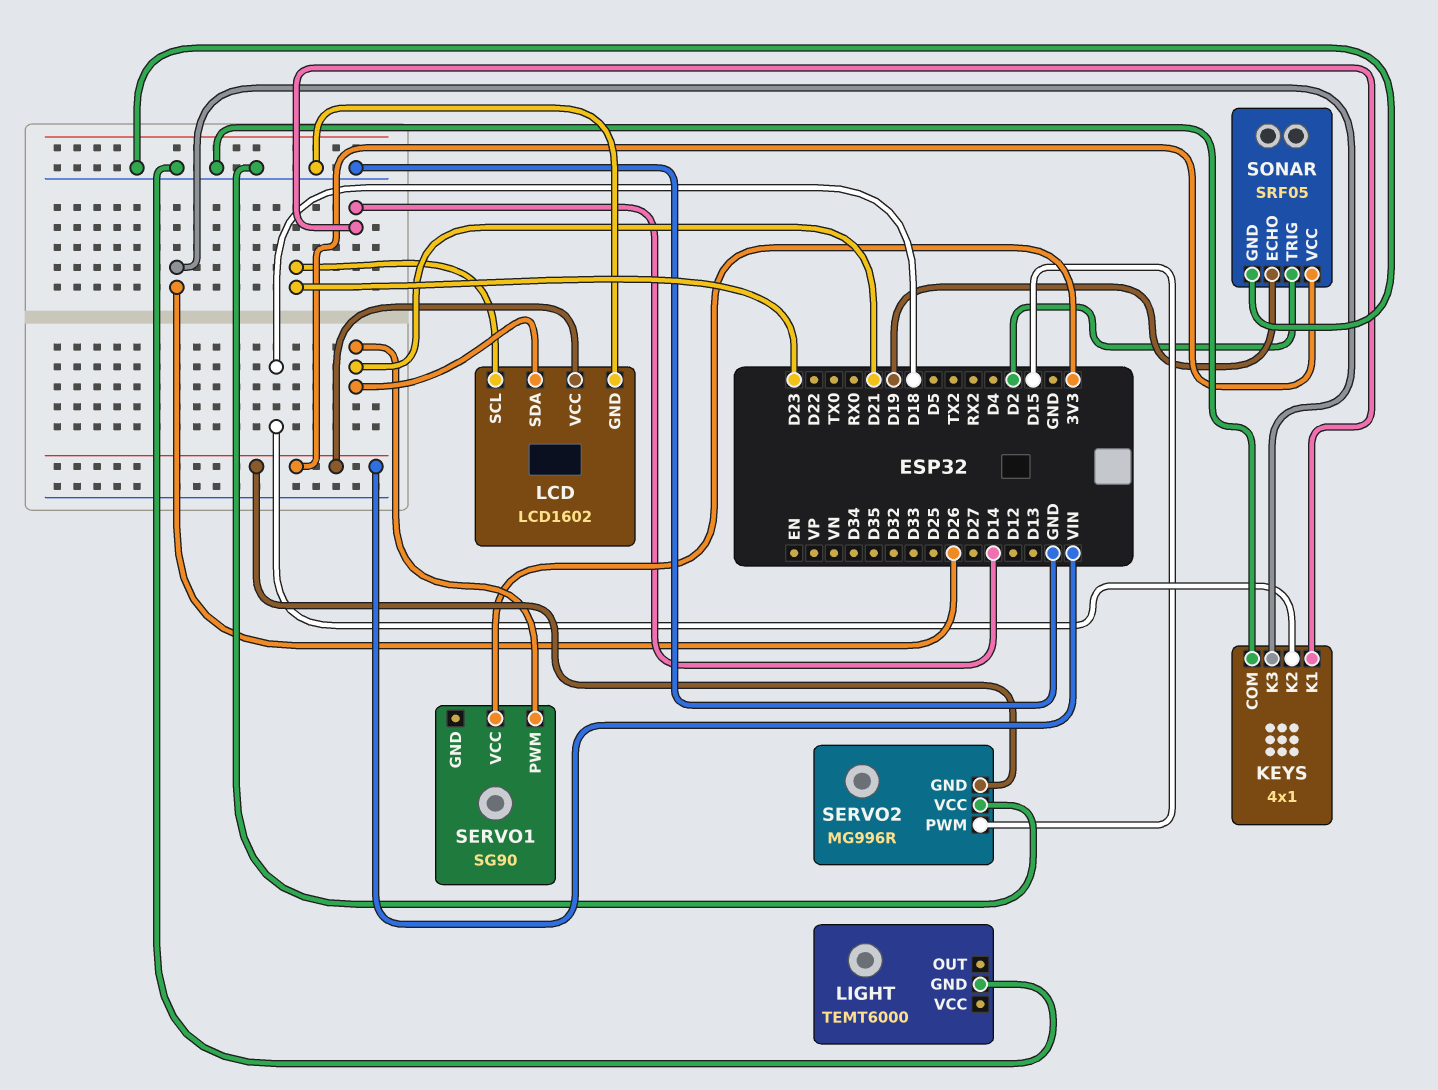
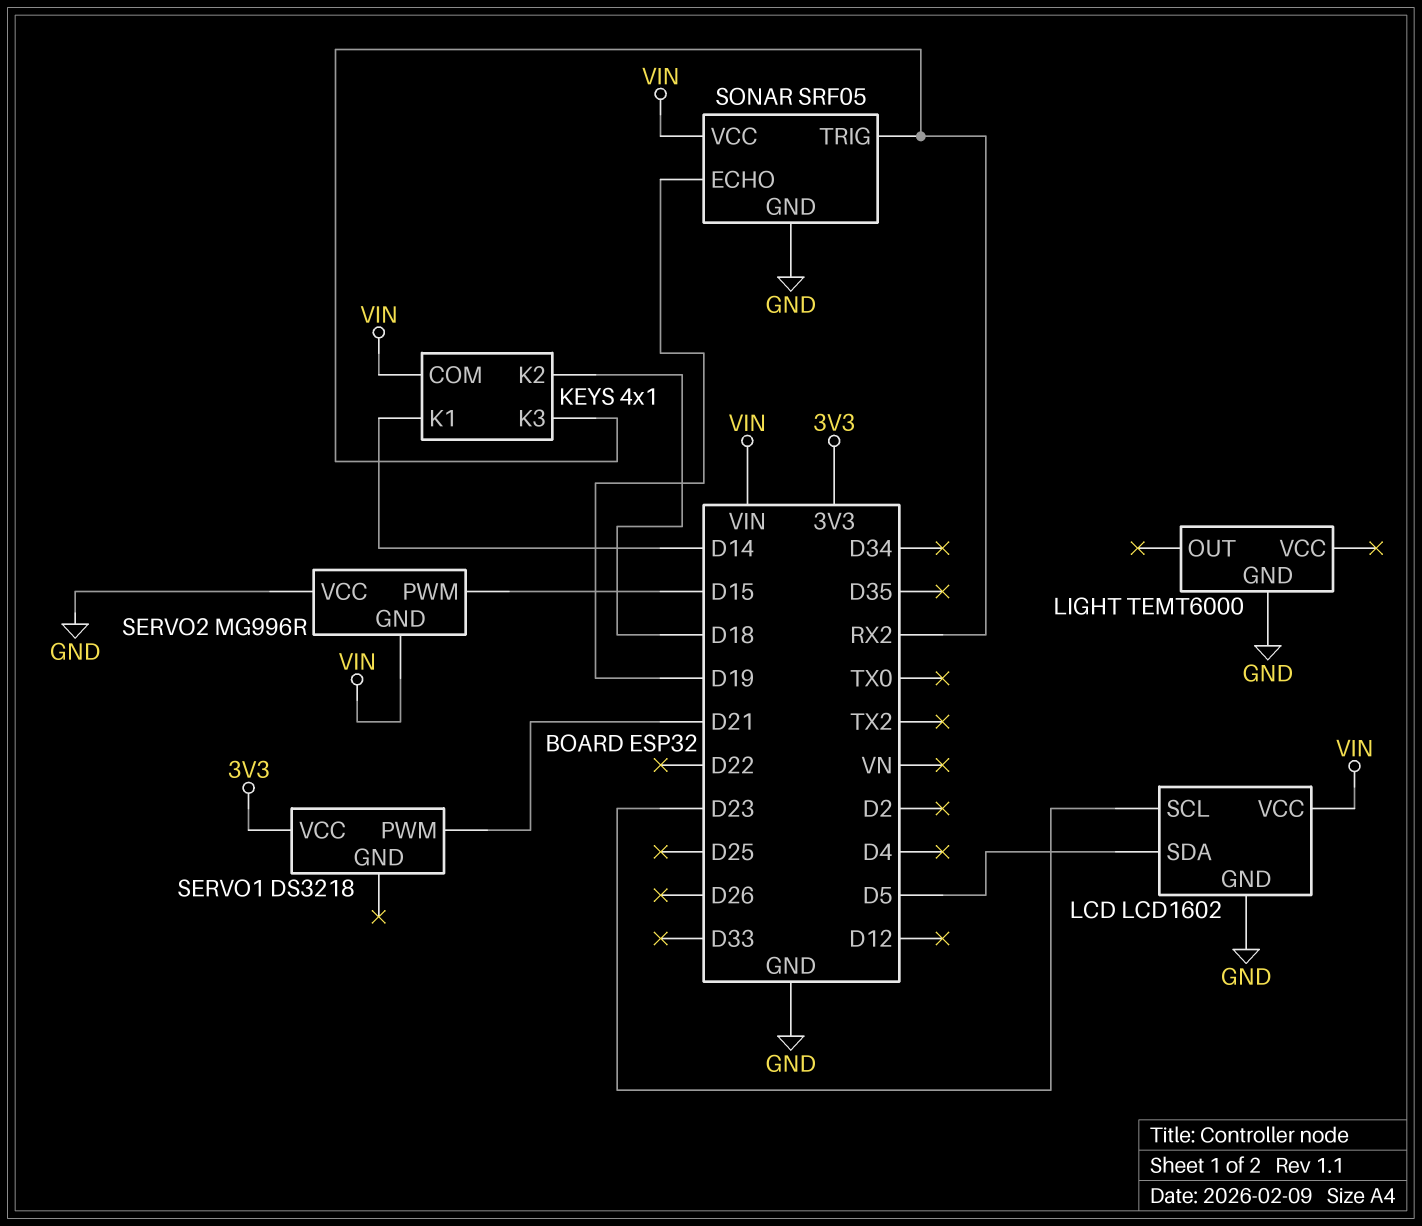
KEYS pin COM: GND -> VIN
KEYS pin K3: D26 -> RX2
LCD pin SDA: D21 -> D5
SERVO1: SG90 -> DS3218
SONAR pin TRIG: D2 -> RX2

